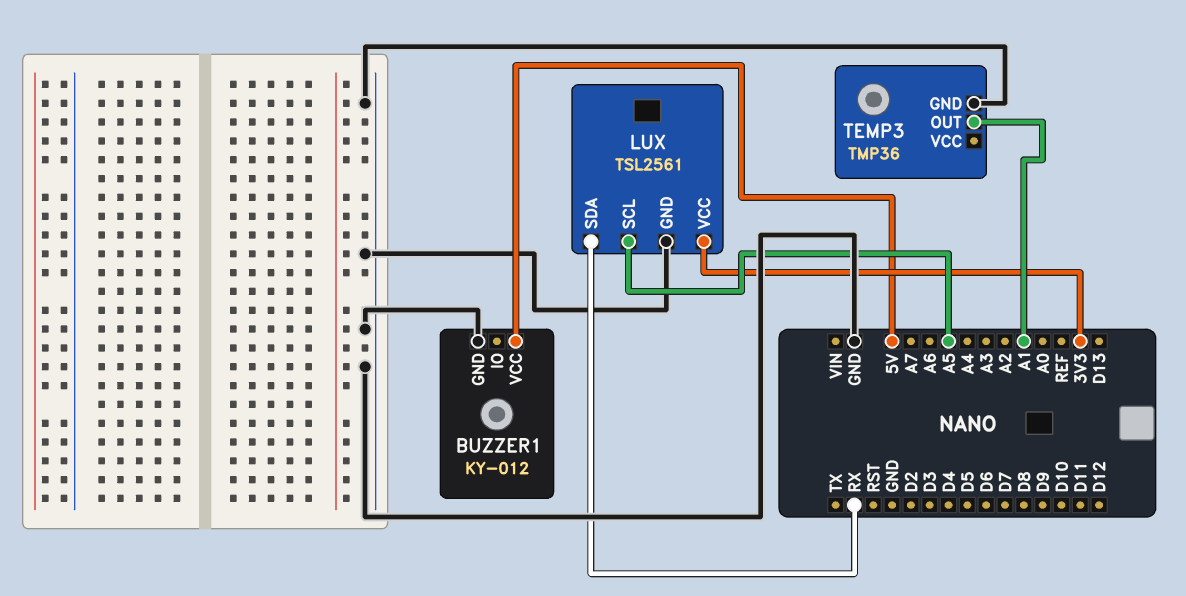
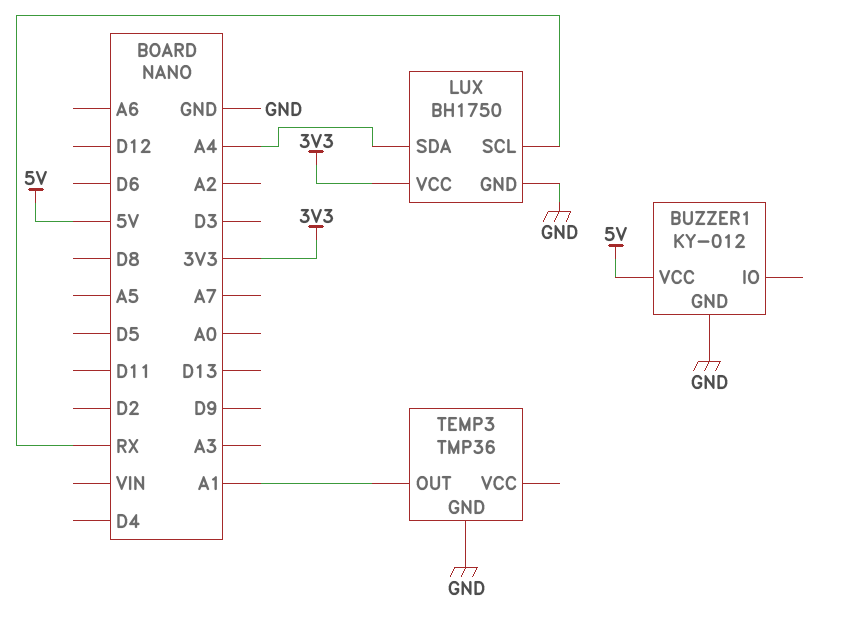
LUX: TSL2561 -> BH1750
LUX pin SCL: A5 -> RX
LUX pin SDA: RX -> A4

